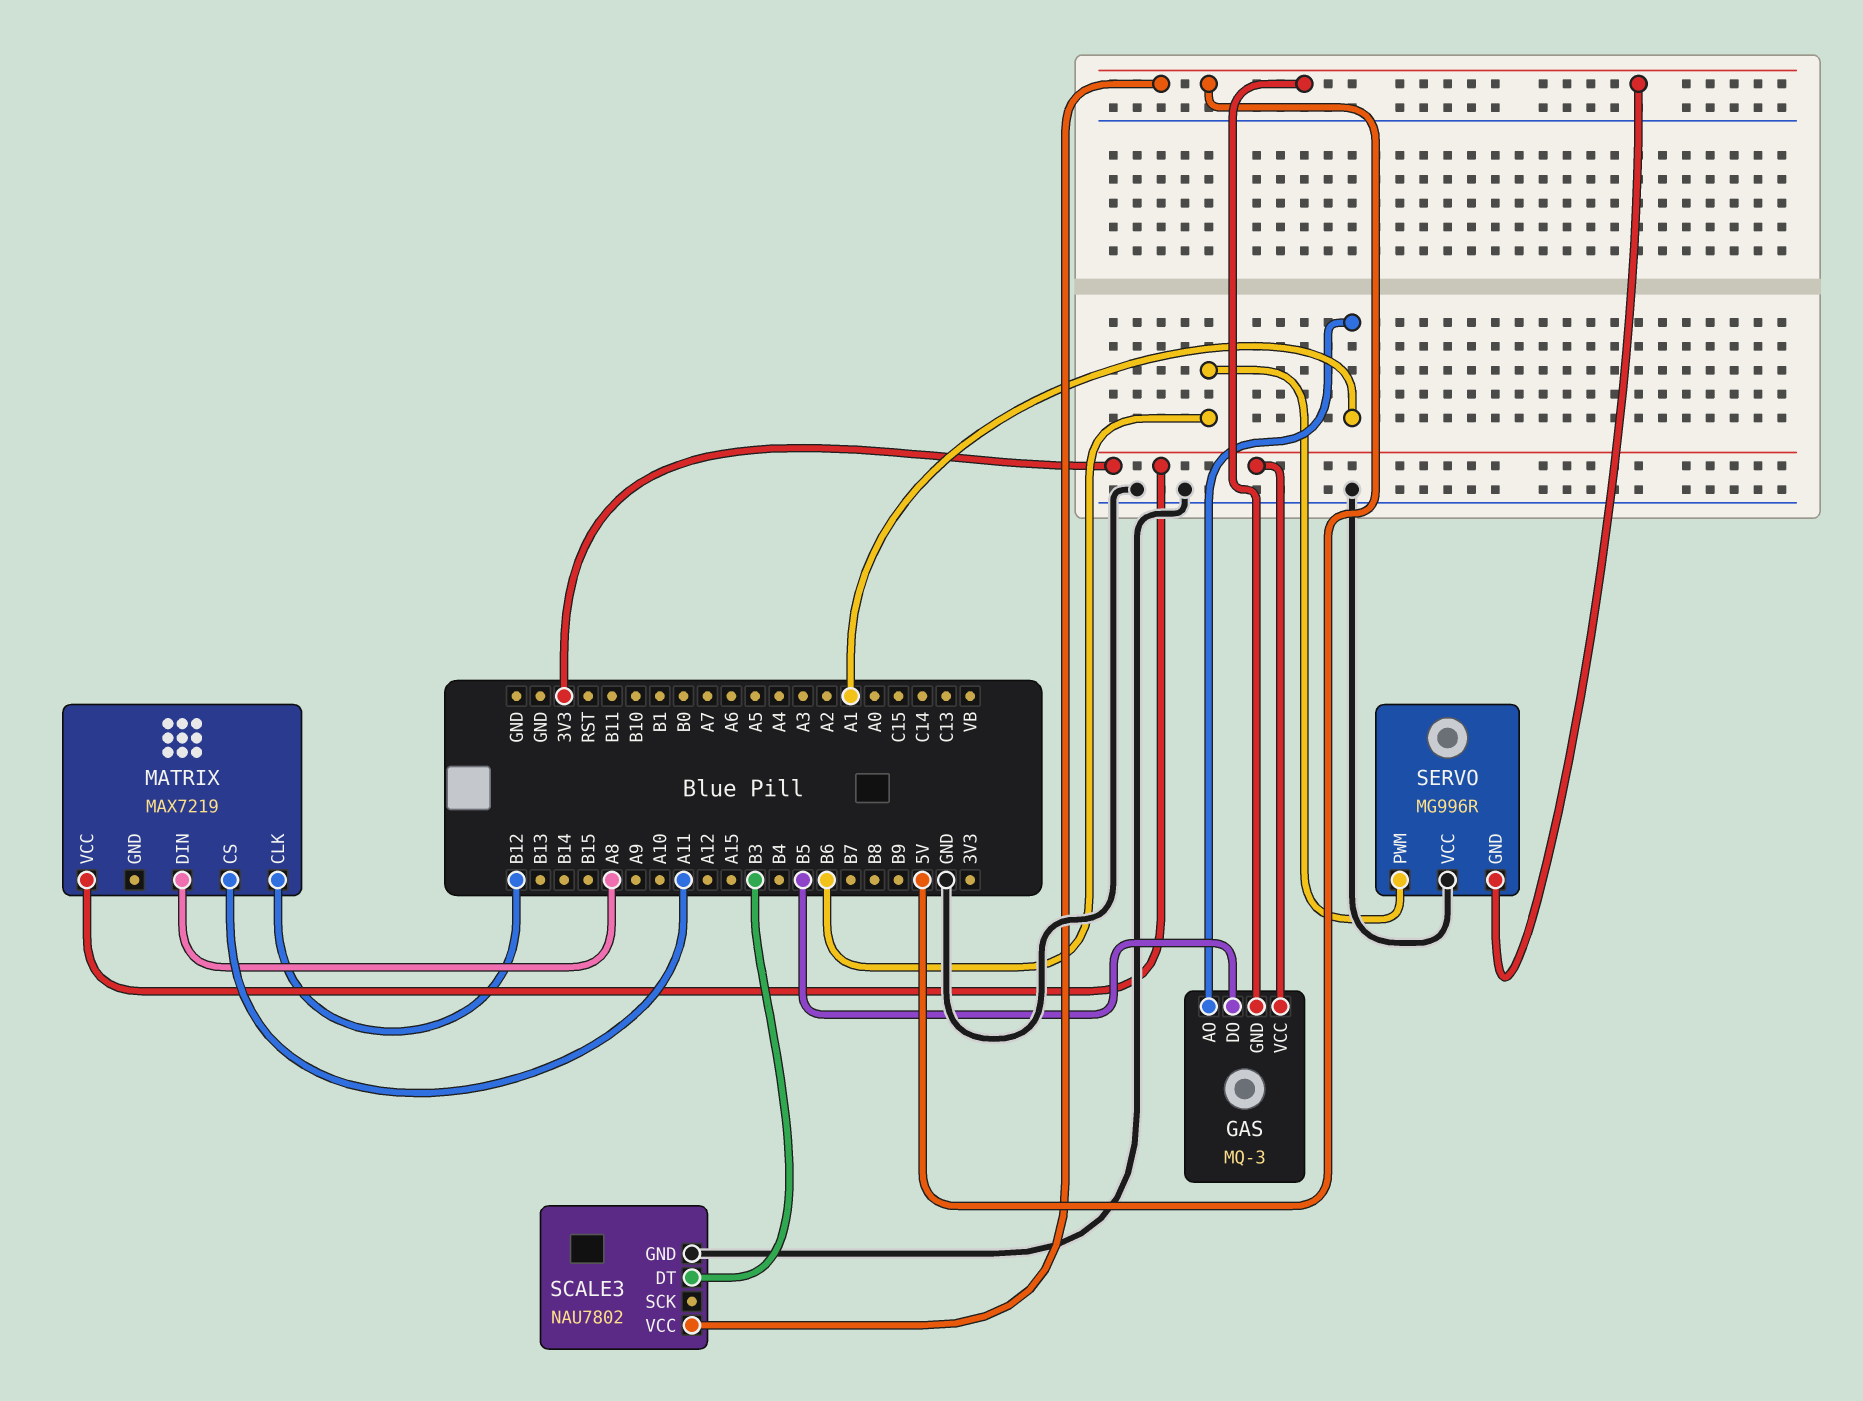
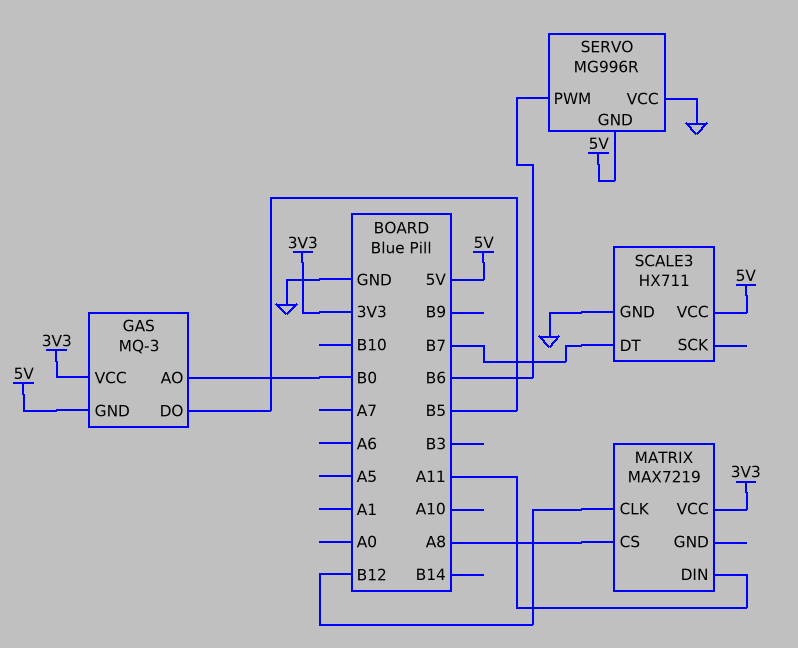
GAS pin AO: A1 -> B0
MATRIX pin CS: A11 -> A8
MATRIX pin DIN: A8 -> A11
SCALE3: NAU7802 -> HX711
SCALE3 pin DT: B3 -> B7

